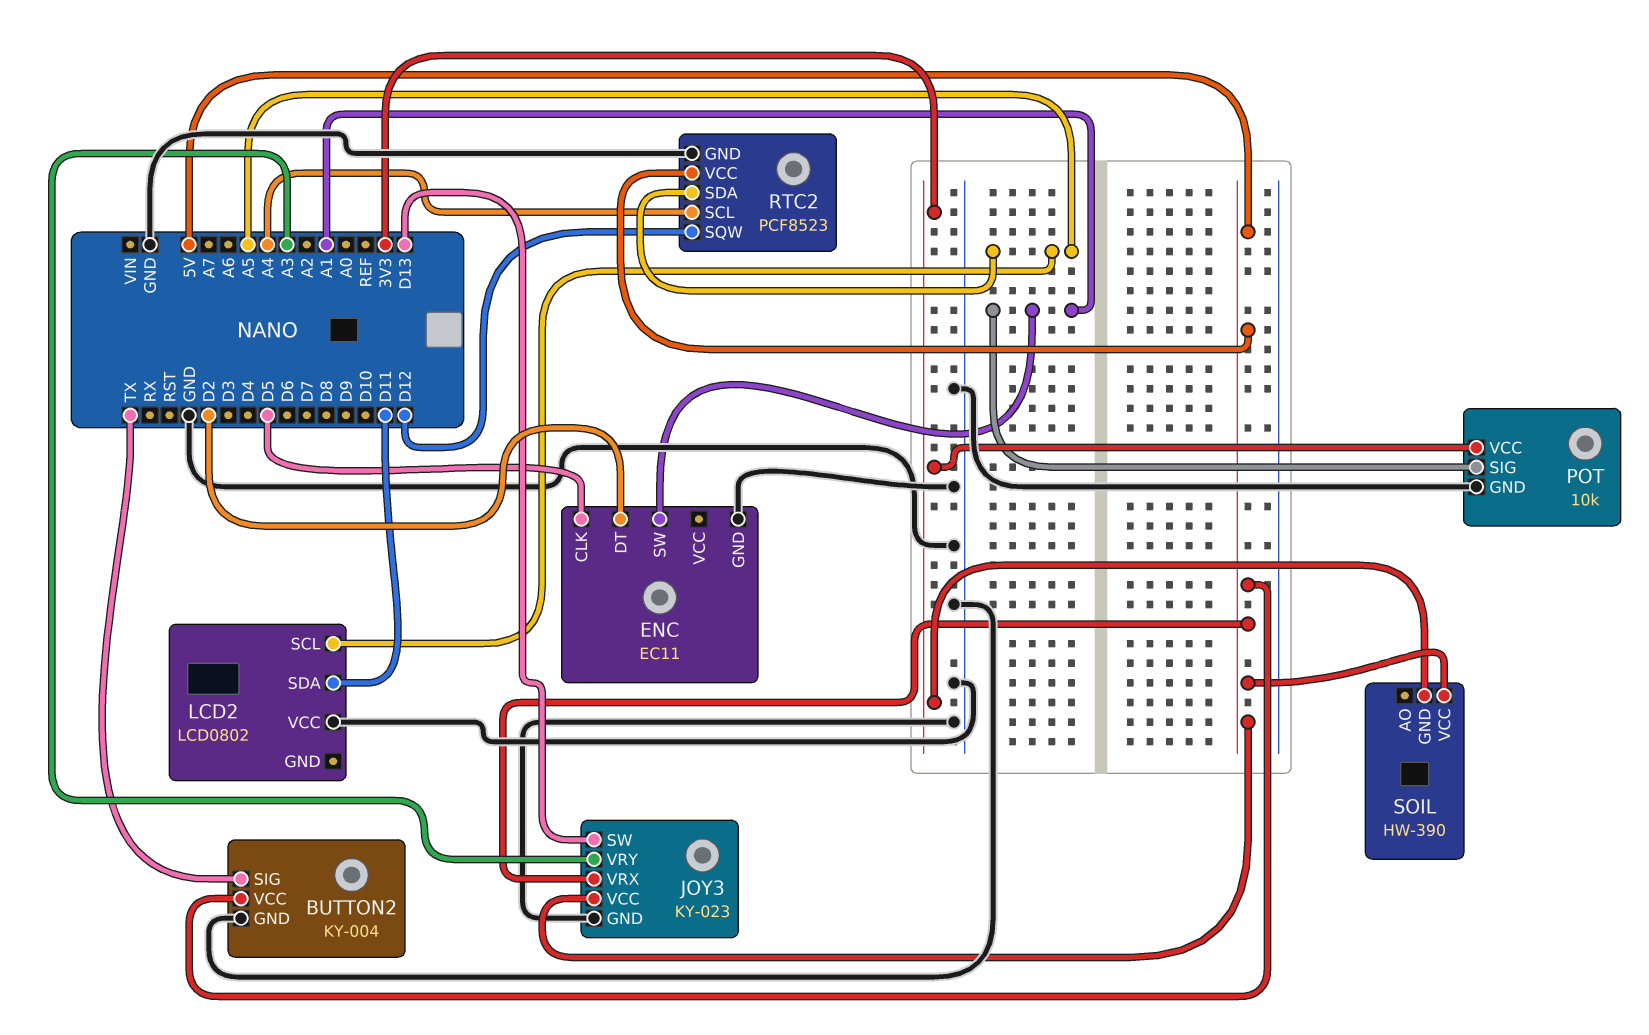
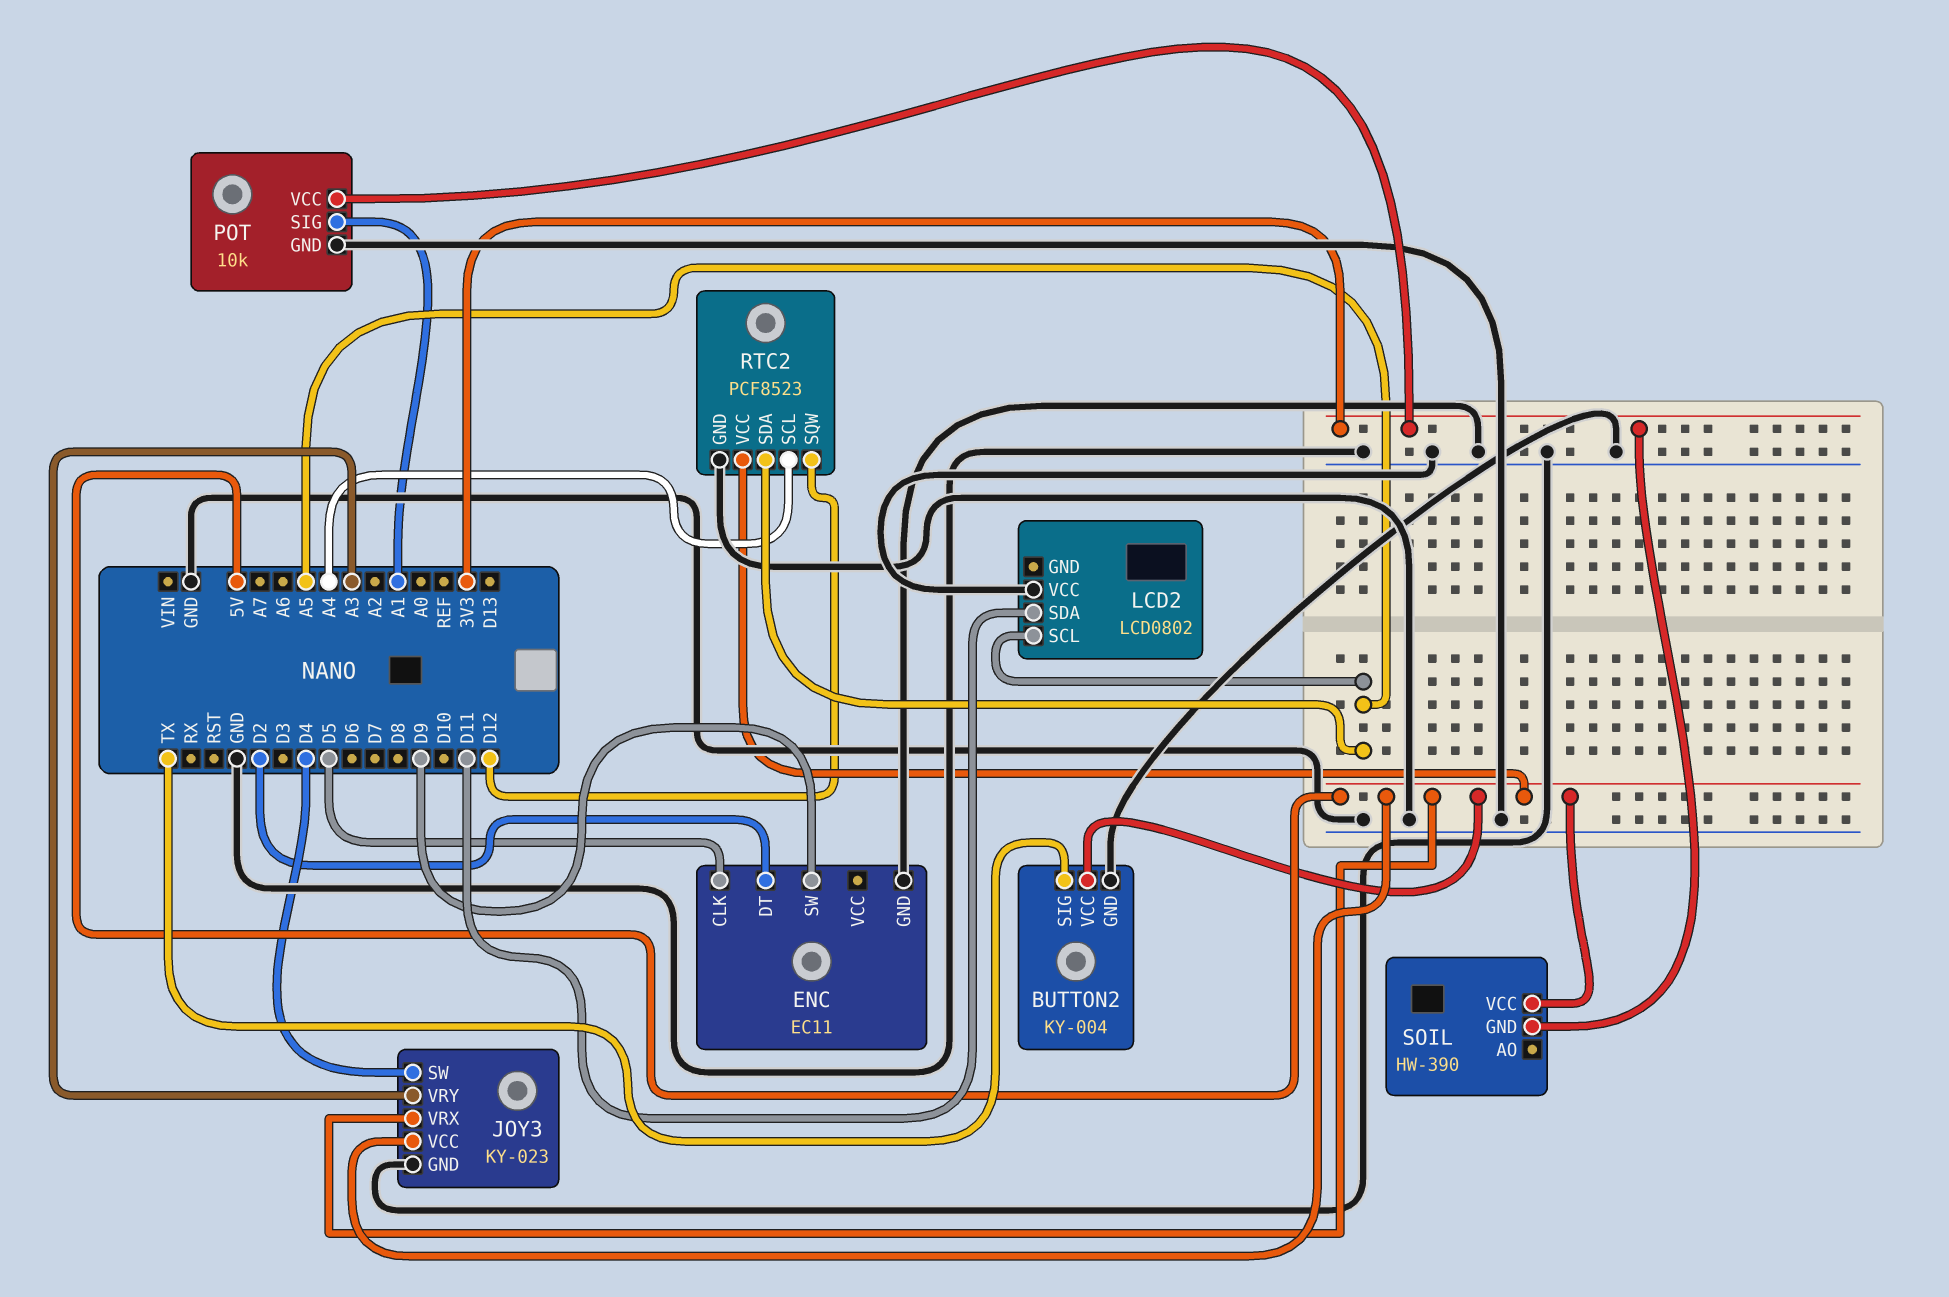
ENC pin SW: A1 -> D9
JOY3 pin SW: D13 -> D4

